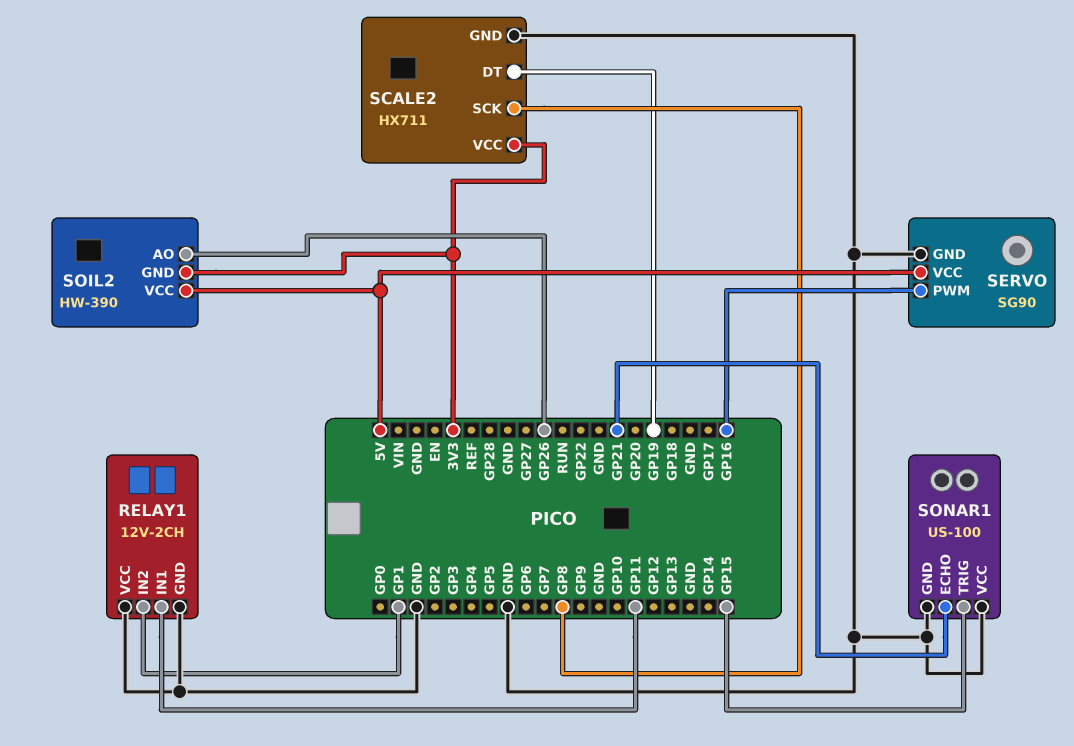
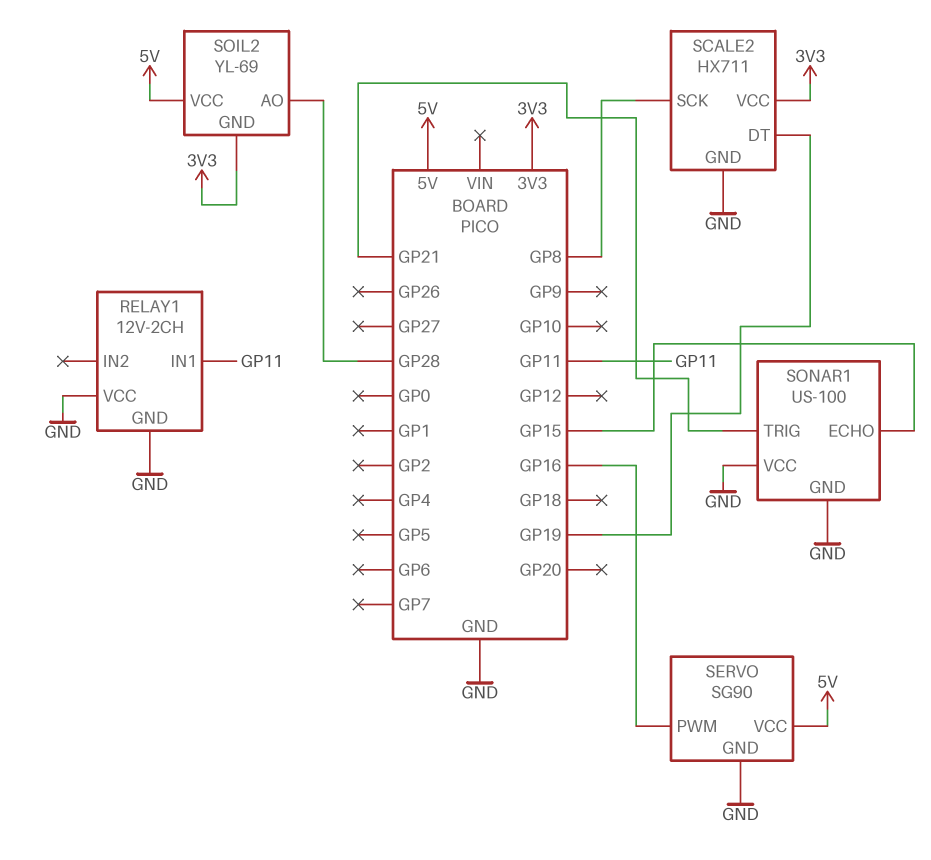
RELAY1 pin IN2: GP1 -> none
SOIL2: HW-390 -> YL-69
SOIL2 pin AO: GP26 -> GP28
SONAR1 pin ECHO: GP21 -> GP15
SONAR1 pin TRIG: GP15 -> GP21

